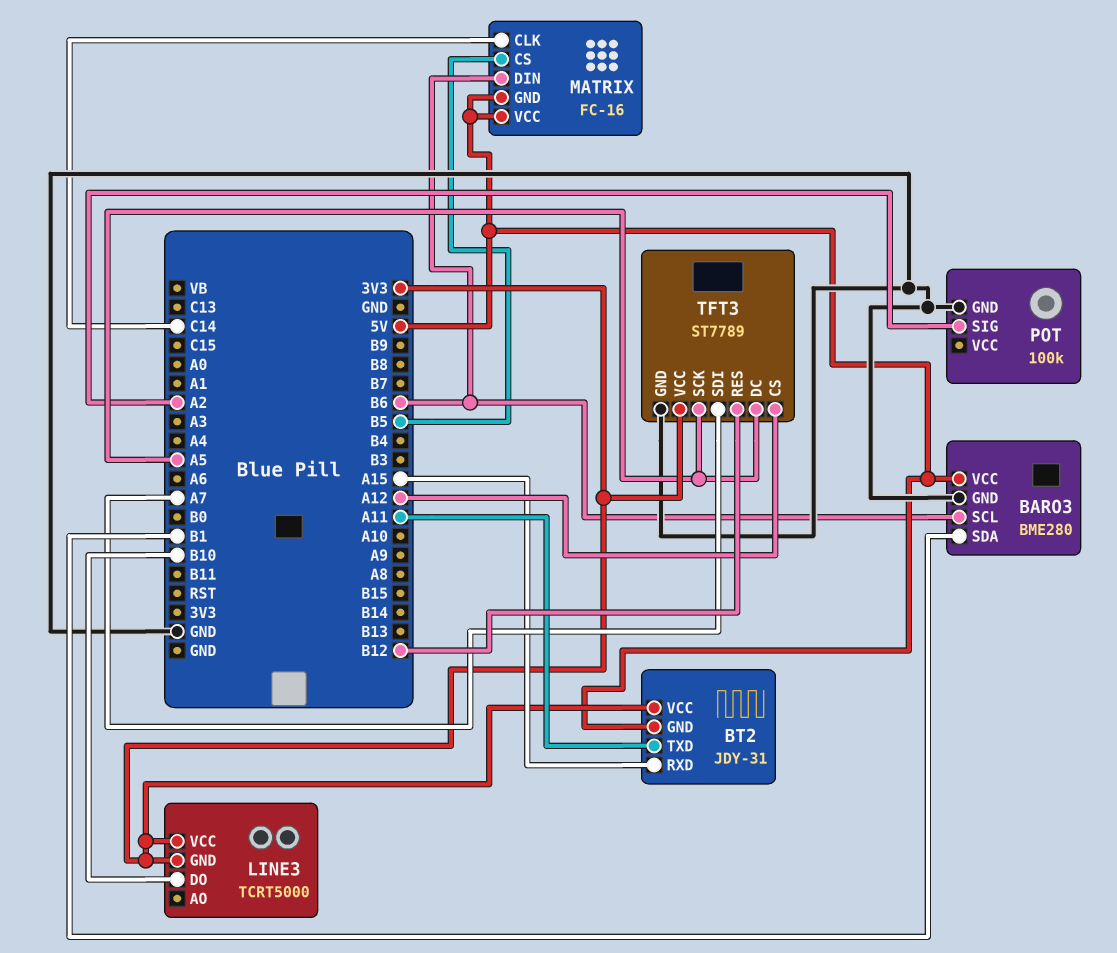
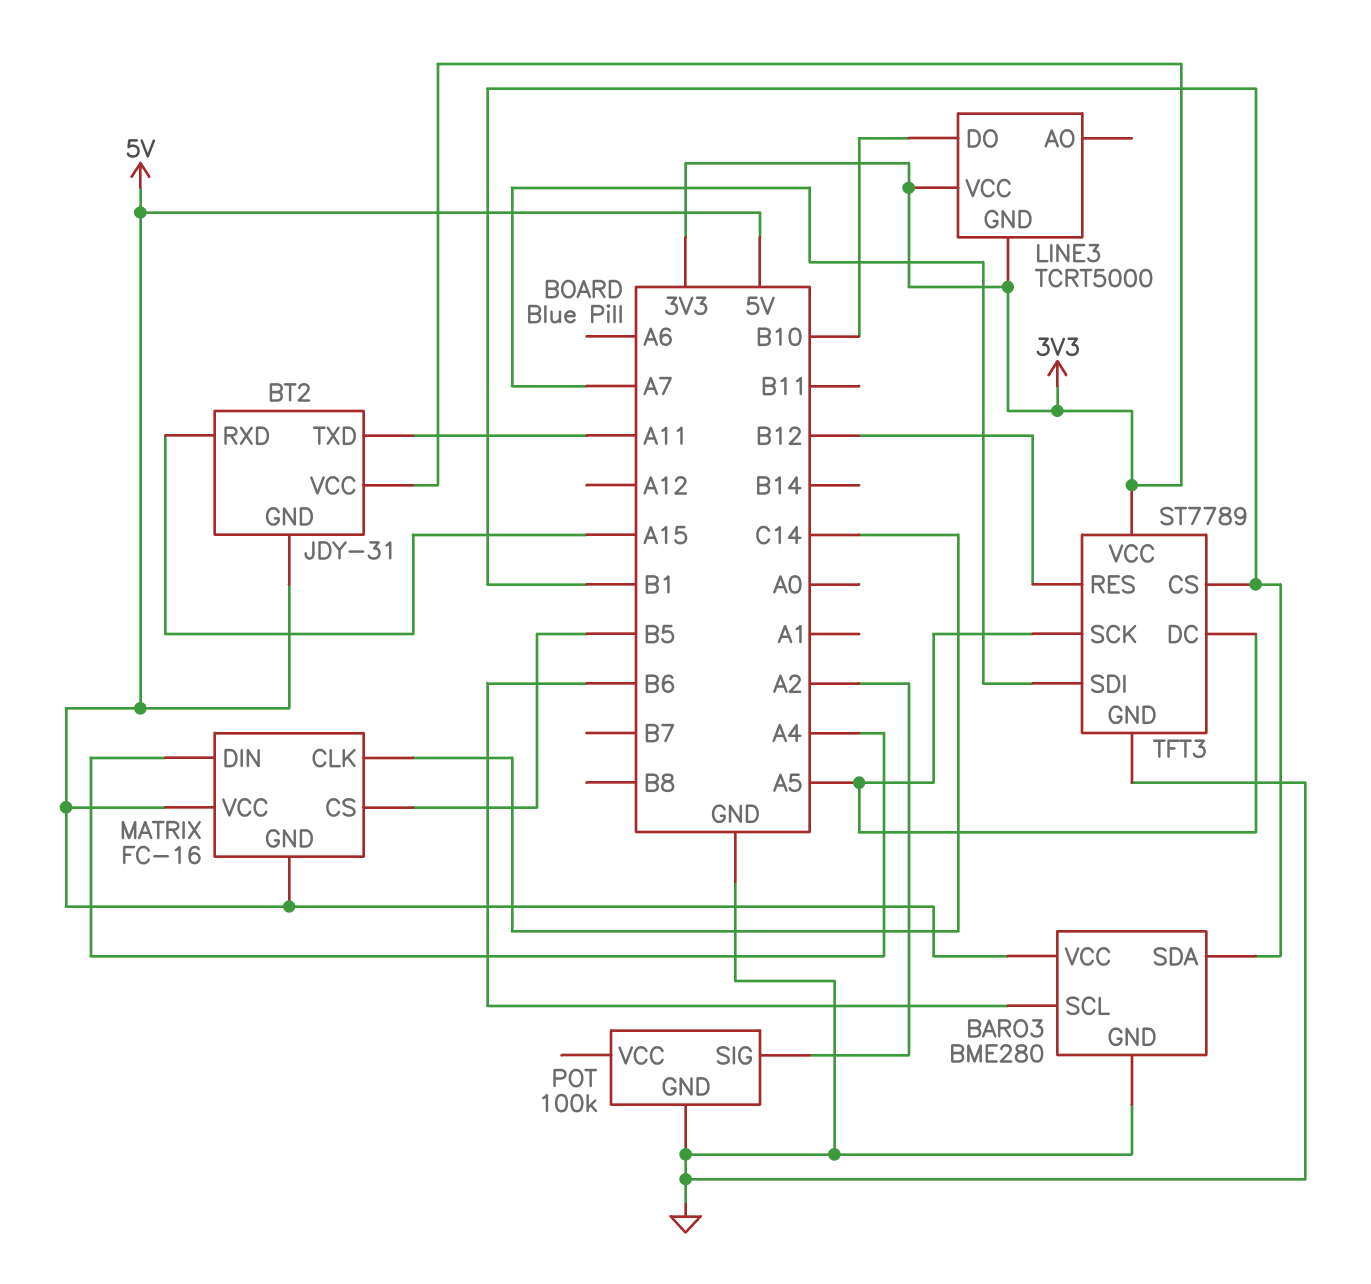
MATRIX pin DIN: B6 -> A4
TFT3 pin CS: A12 -> B1

